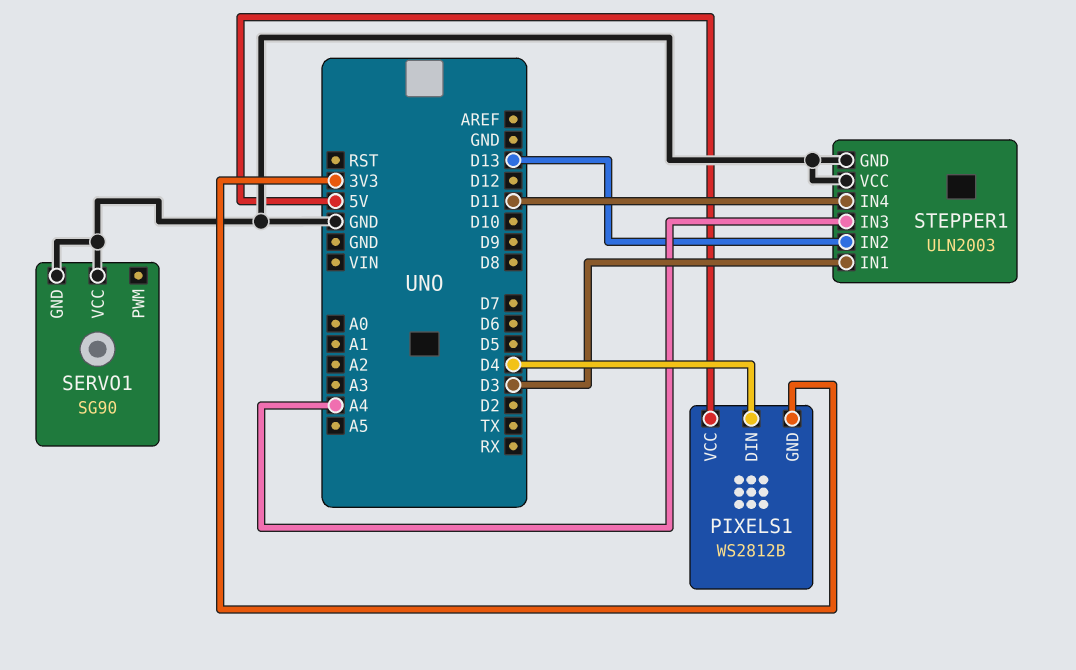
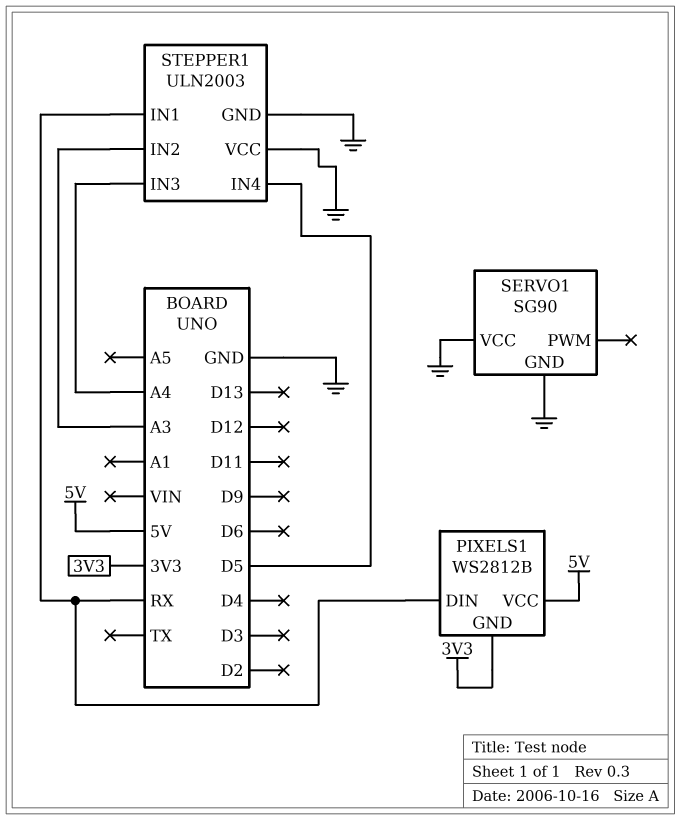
PIXELS1 pin DIN: D4 -> RX
STEPPER1 pin IN1: D3 -> RX
STEPPER1 pin IN2: D13 -> A3
STEPPER1 pin IN4: D11 -> D5

